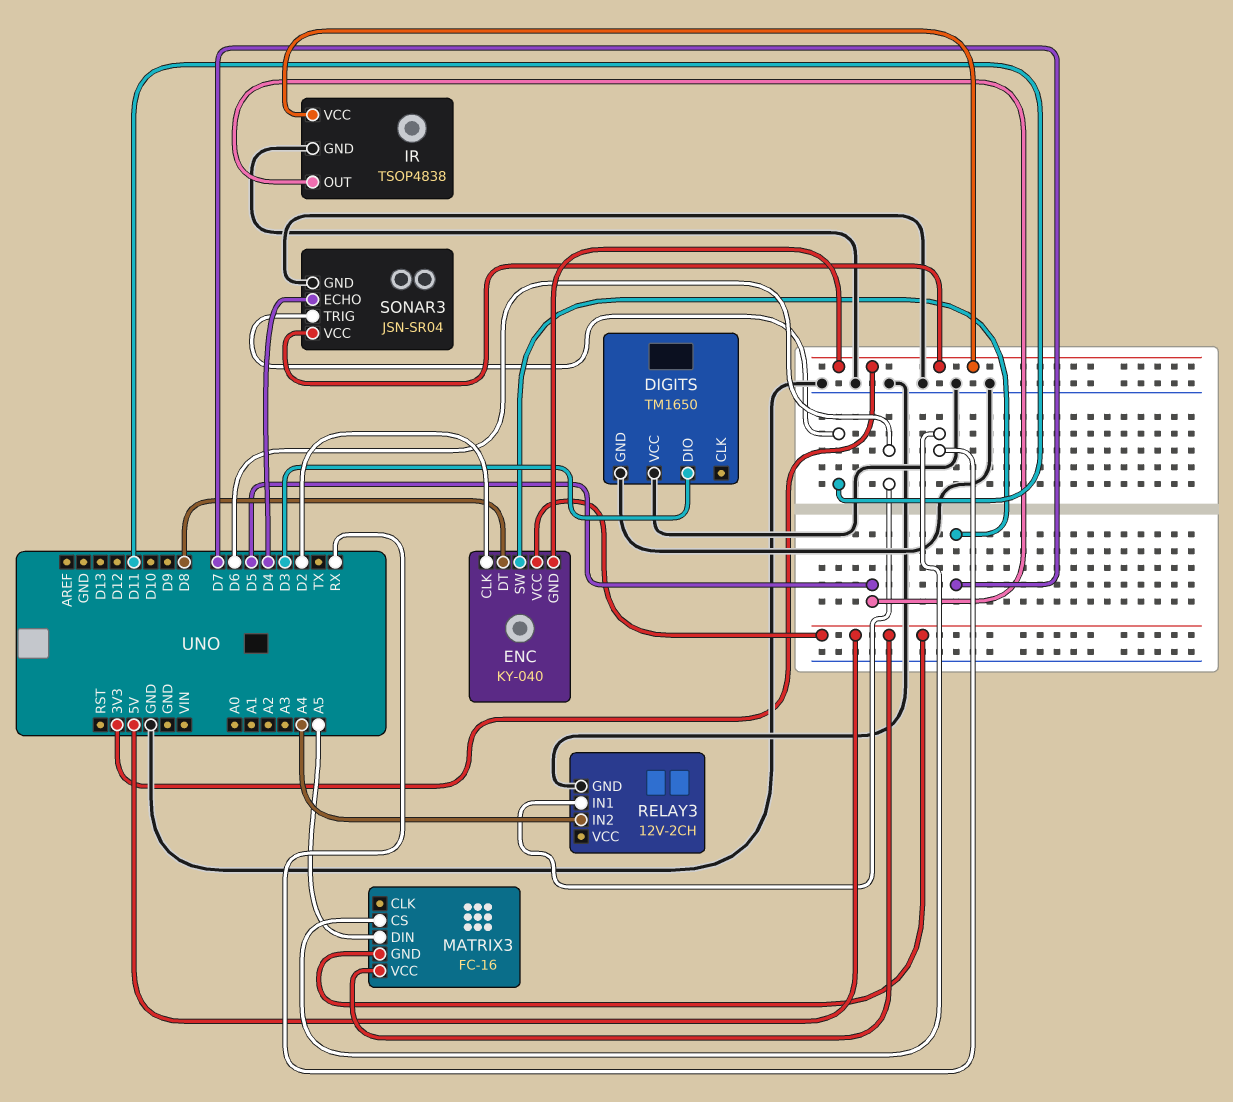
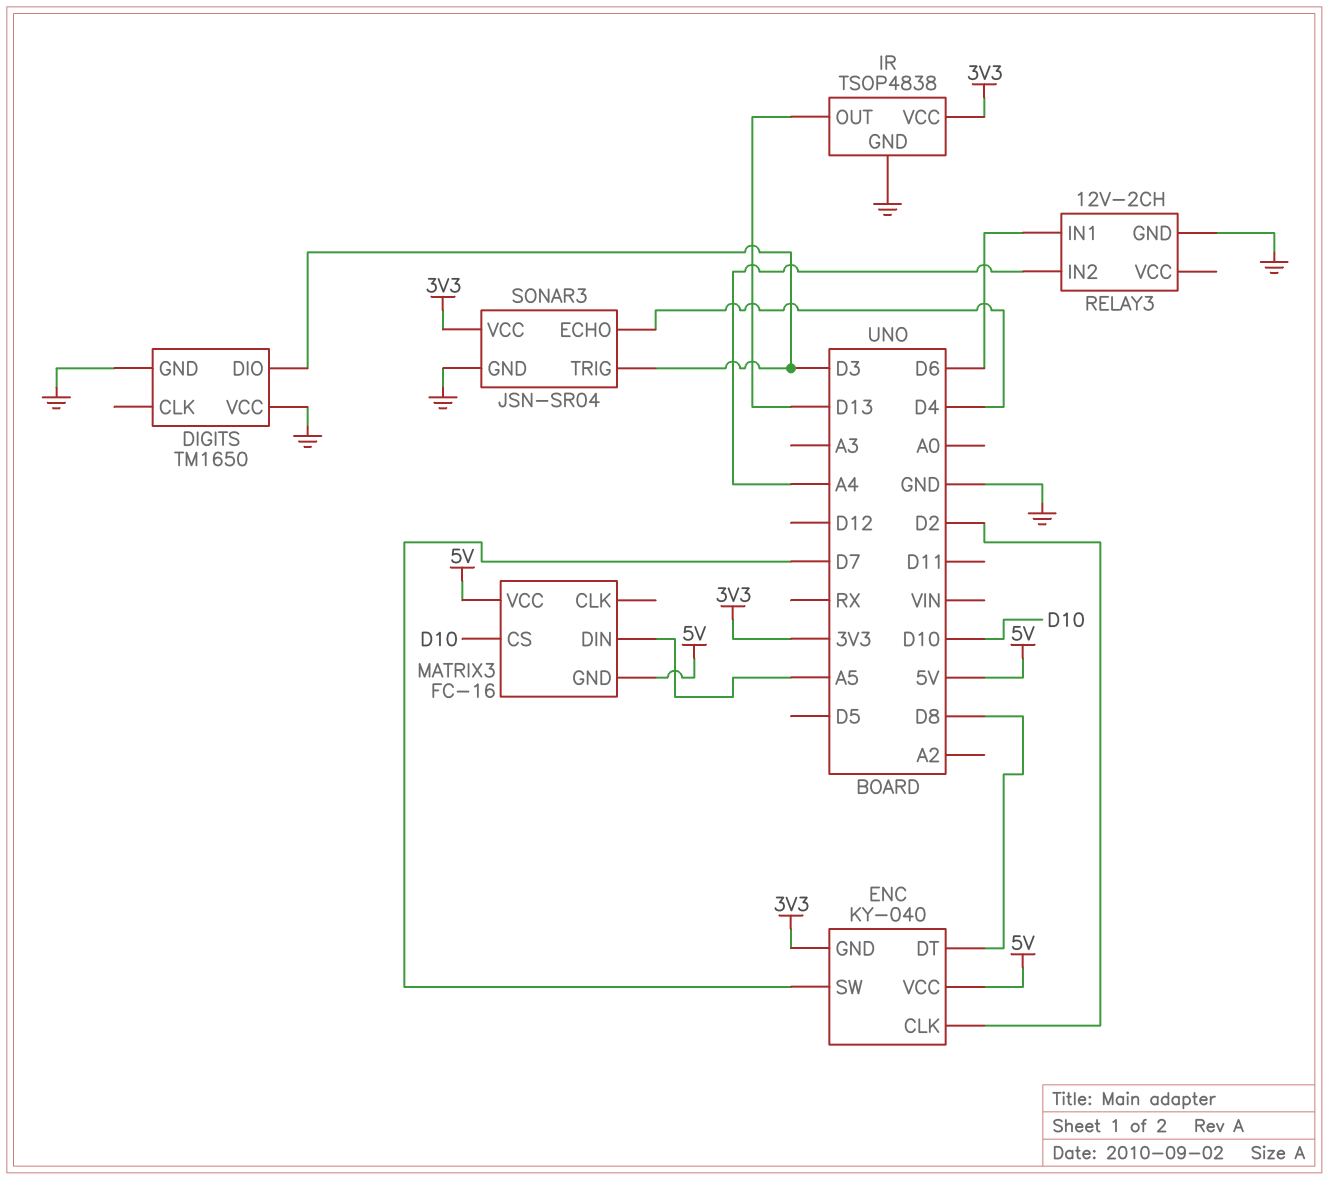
IR pin OUT: D5 -> D13
MATRIX3 pin CS: RX -> D10
SONAR3 pin TRIG: D11 -> D3

